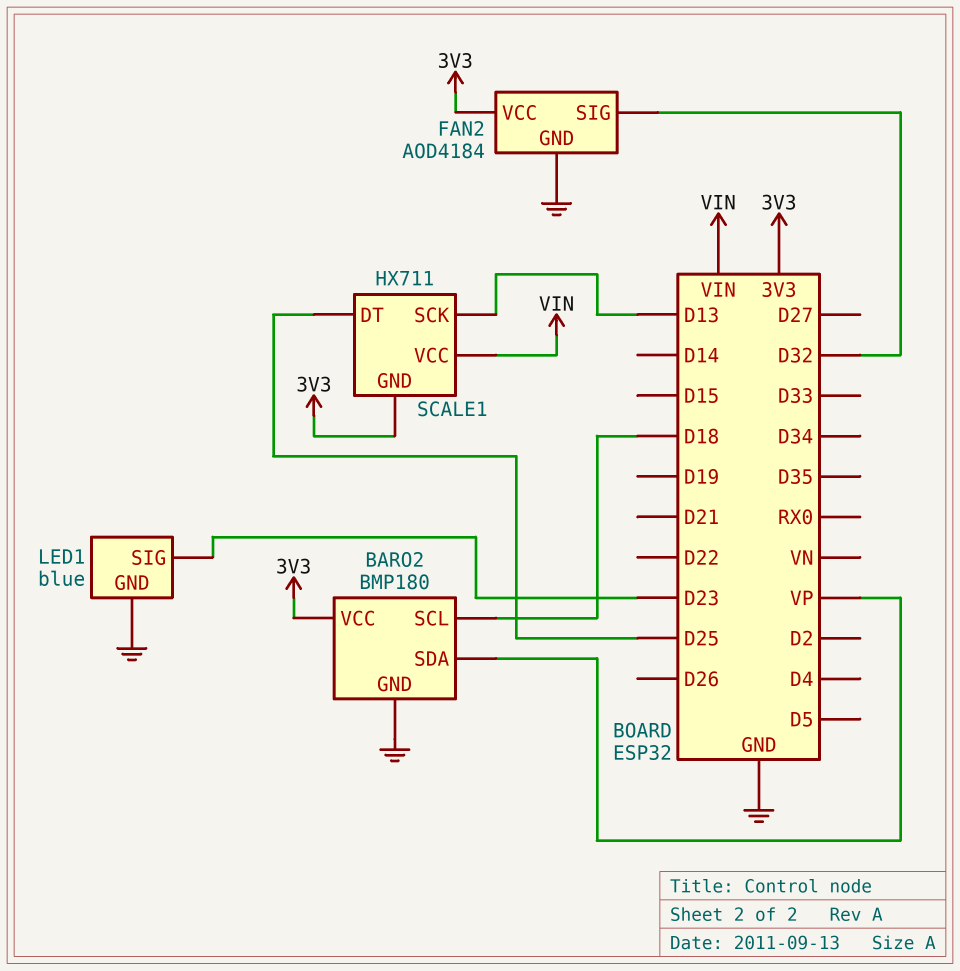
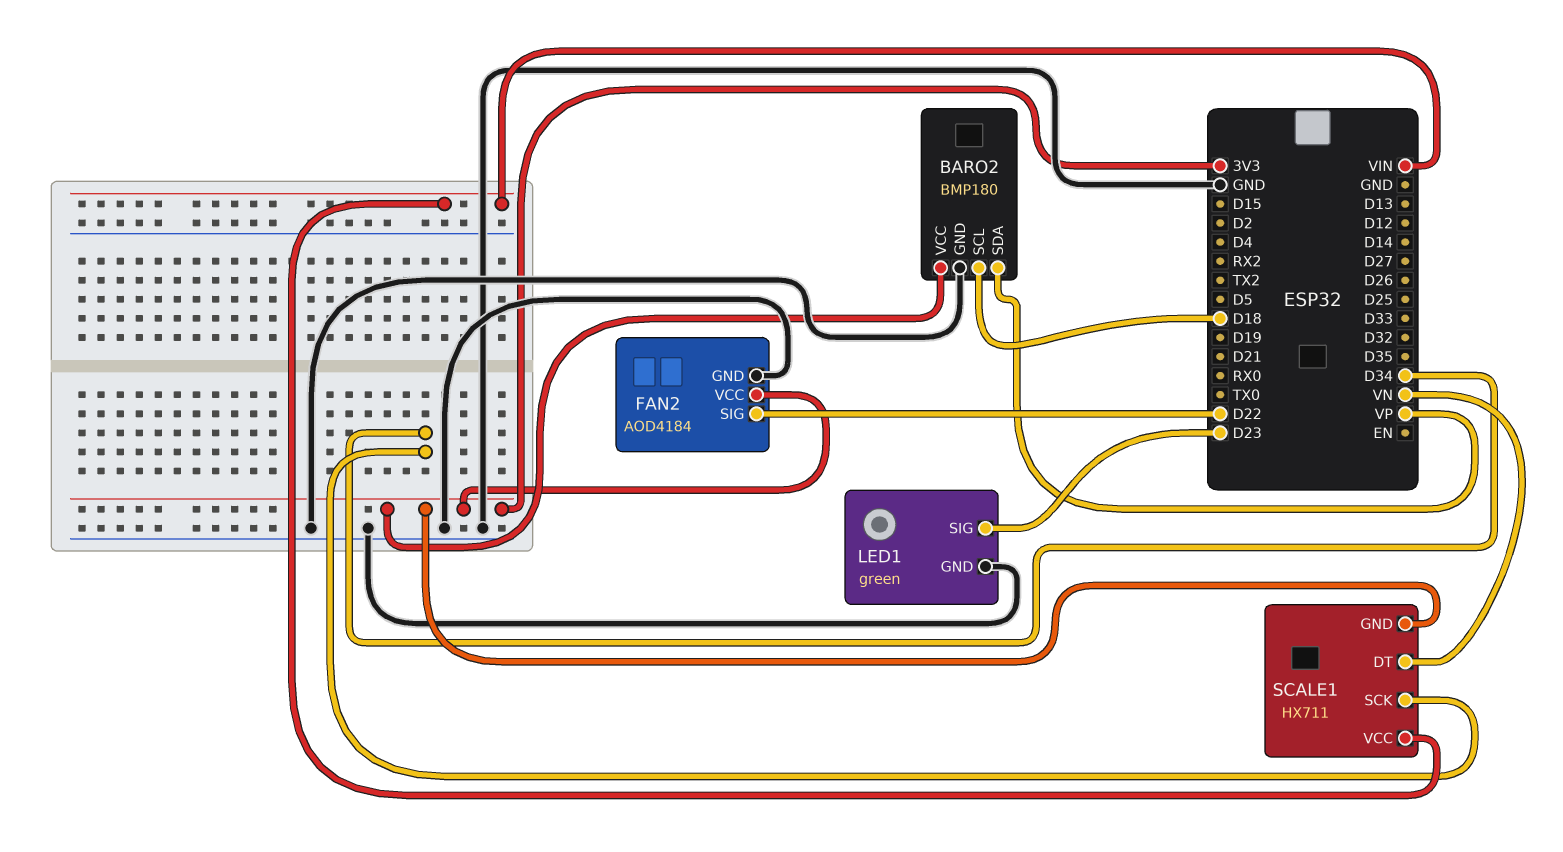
FAN2 pin SIG: D32 -> D22
LED1: blue -> green
SCALE1 pin DT: D25 -> VN
SCALE1 pin SCK: D13 -> D34

